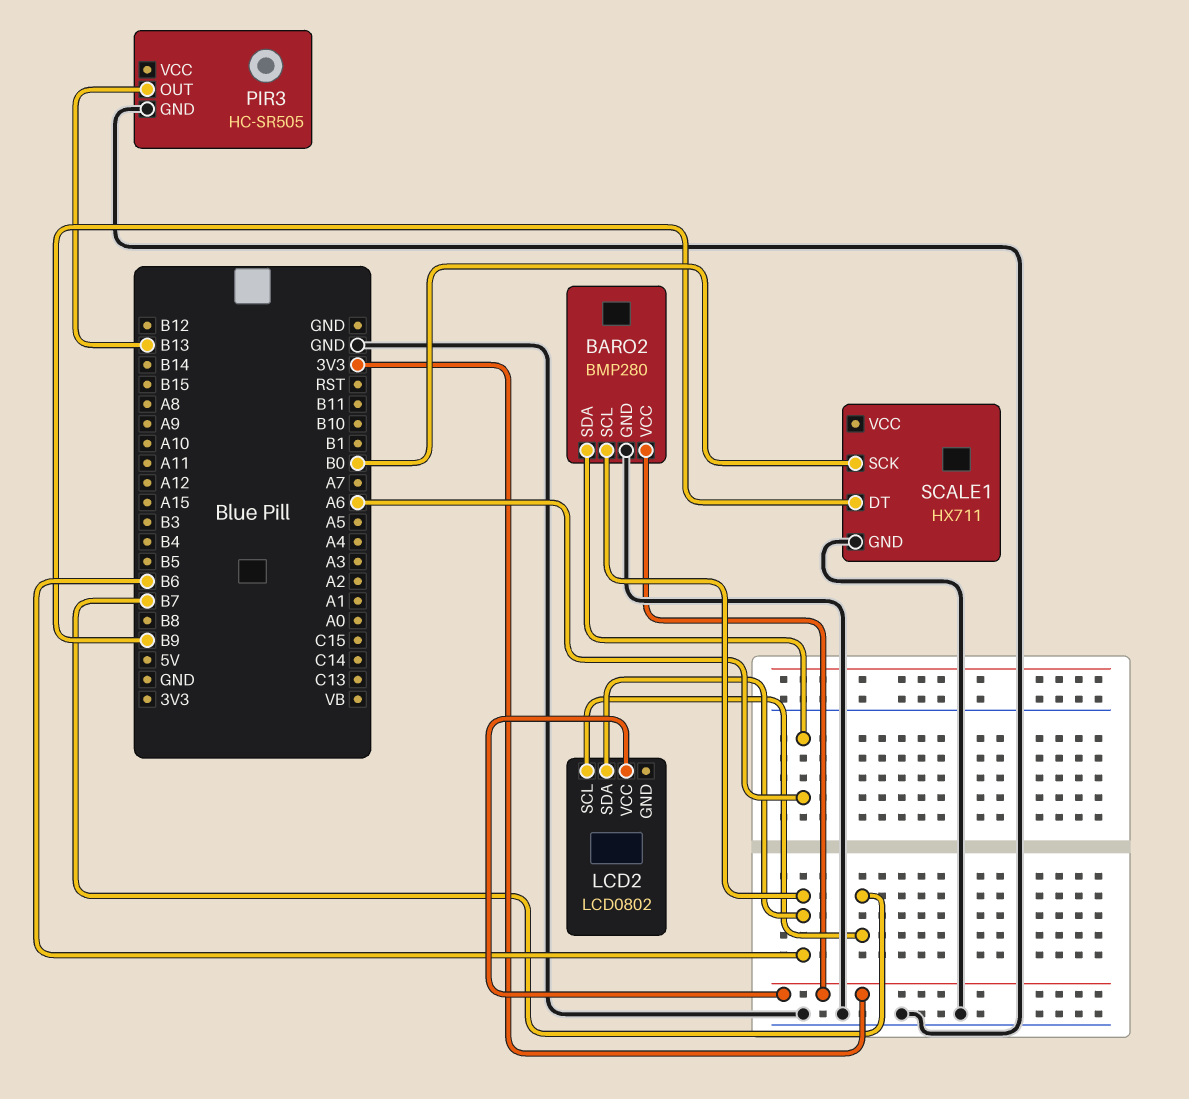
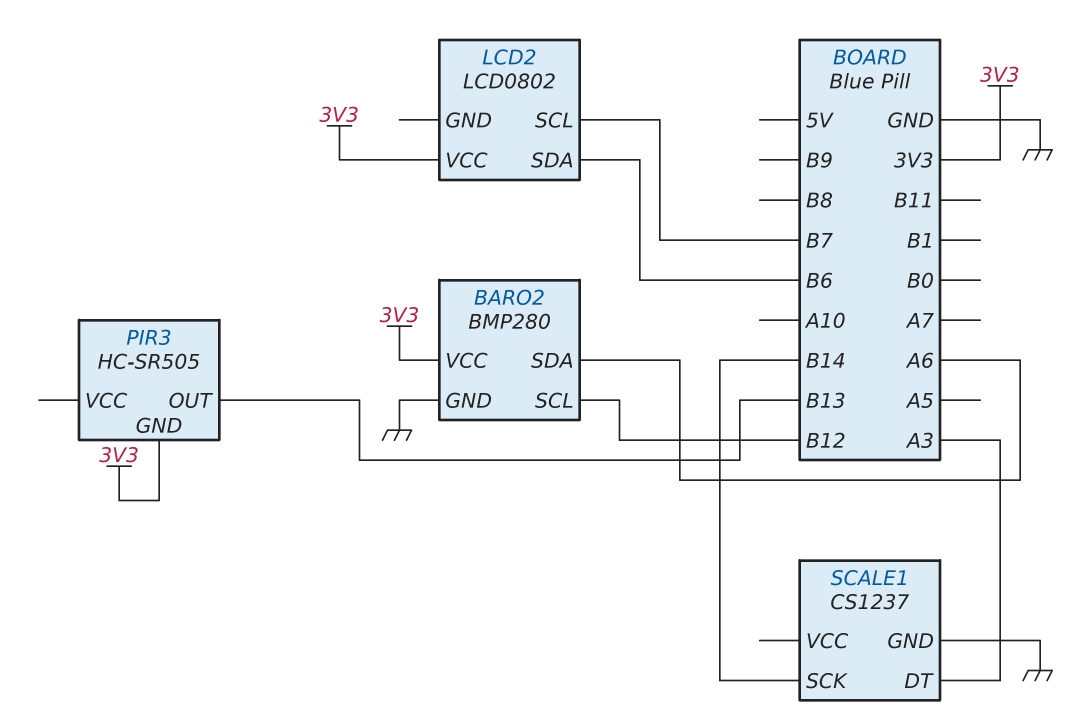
BARO2 pin SCL: B6 -> B12
PIR3 pin GND: GND -> 3V3
SCALE1: HX711 -> CS1237
SCALE1 pin DT: B9 -> A3
SCALE1 pin SCK: B0 -> B14

